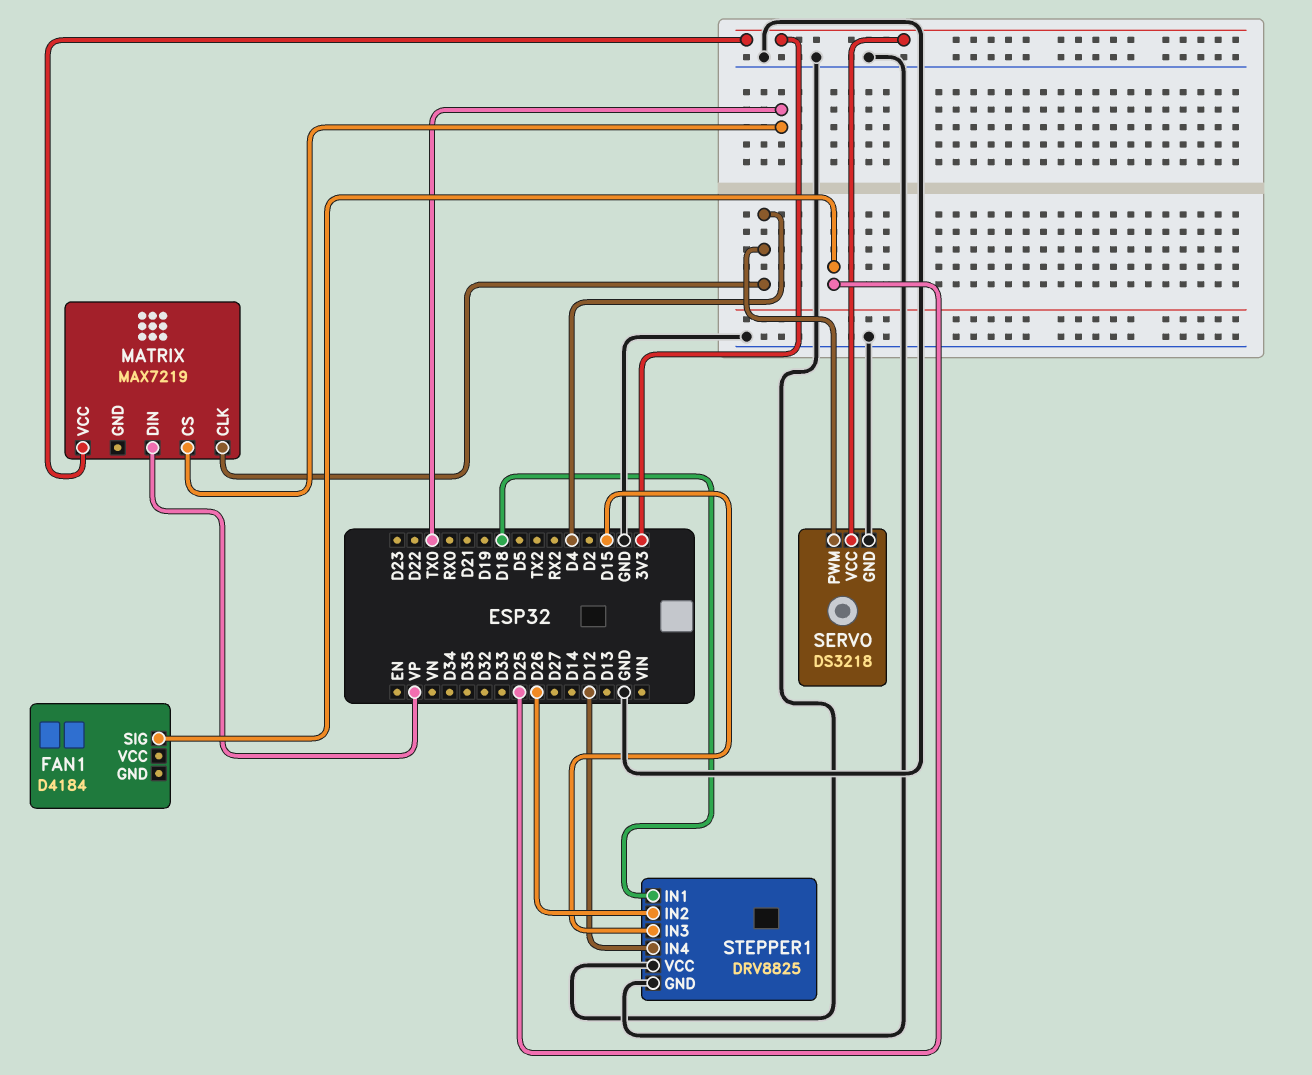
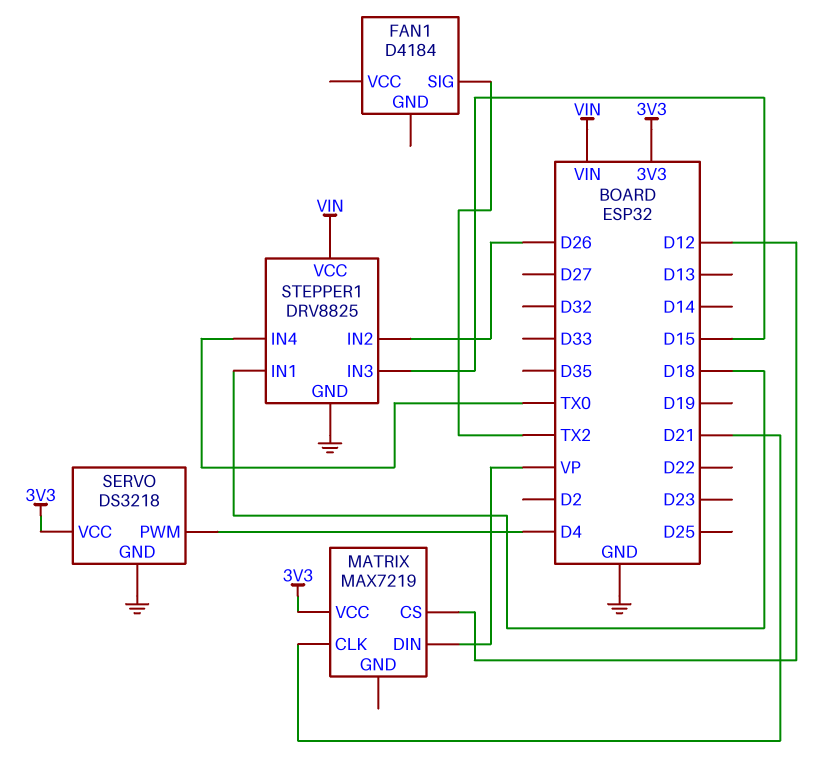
FAN1 pin SIG: D25 -> TX2
MATRIX pin CLK: D4 -> D21
MATRIX pin CS: TX0 -> D12
STEPPER1 pin IN4: D12 -> TX0
STEPPER1 pin VCC: GND -> VIN

